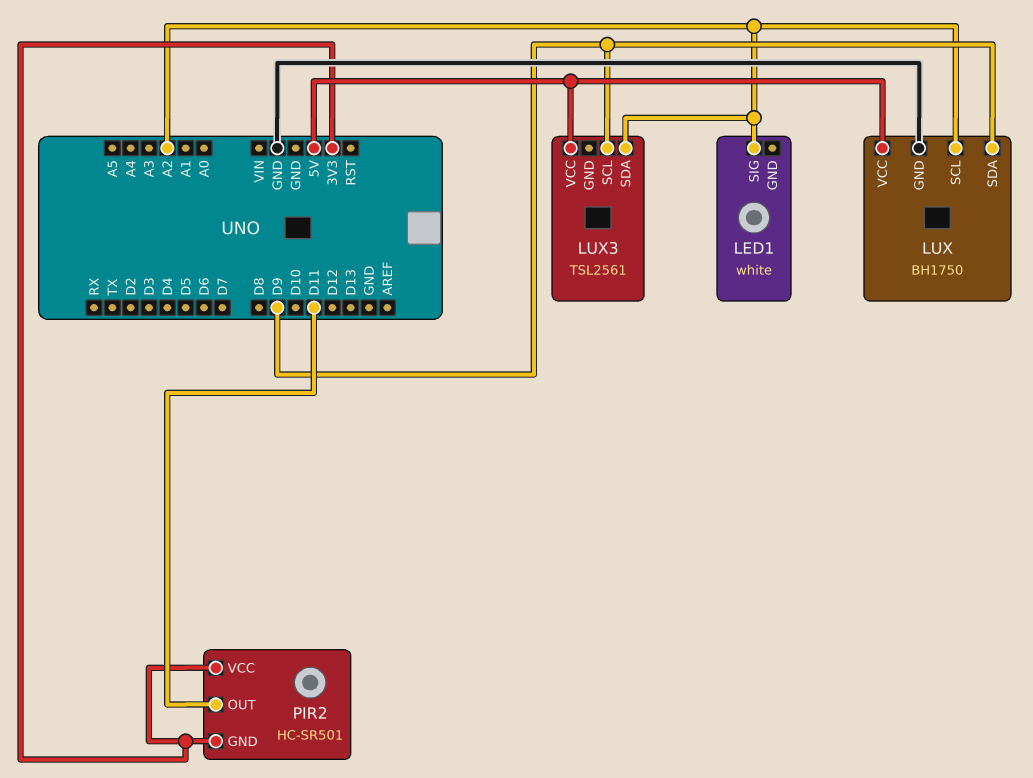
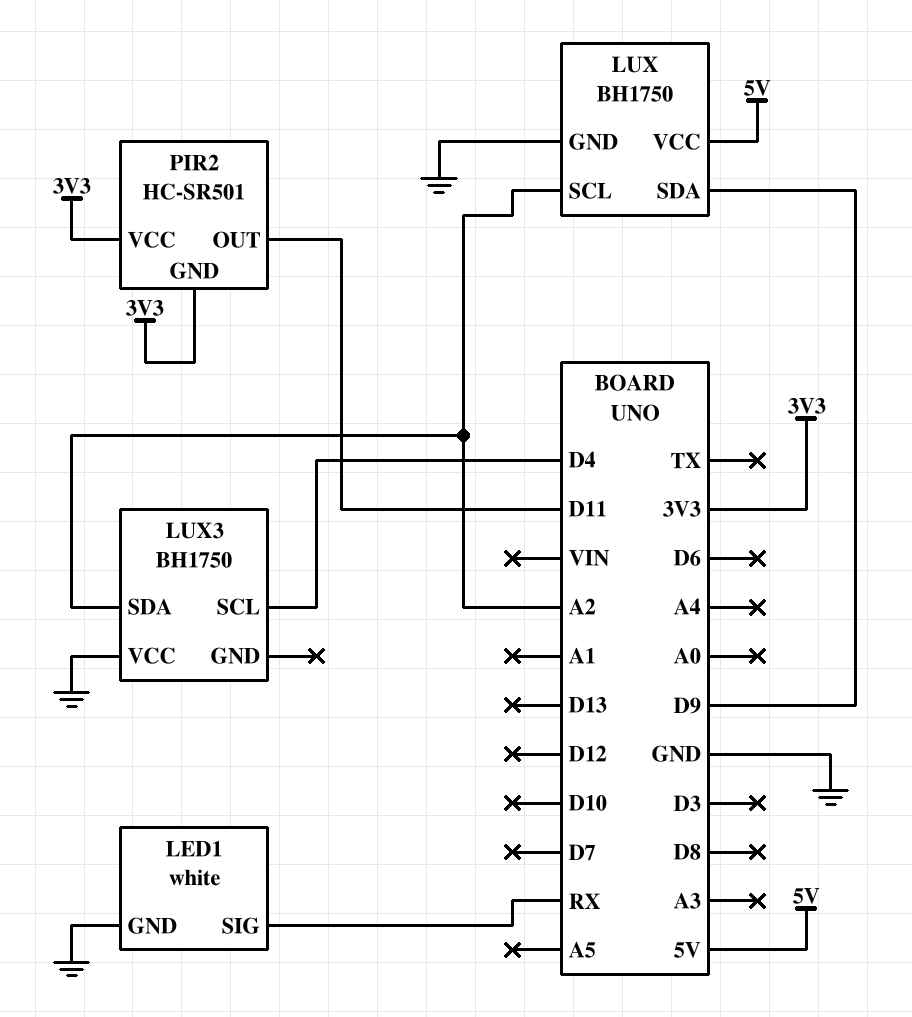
LED1 pin GND: none -> GND
LED1 pin SIG: A2 -> RX
LUX3: TSL2561 -> BH1750
LUX3 pin SCL: D9 -> D4
LUX3 pin VCC: 5V -> GND

